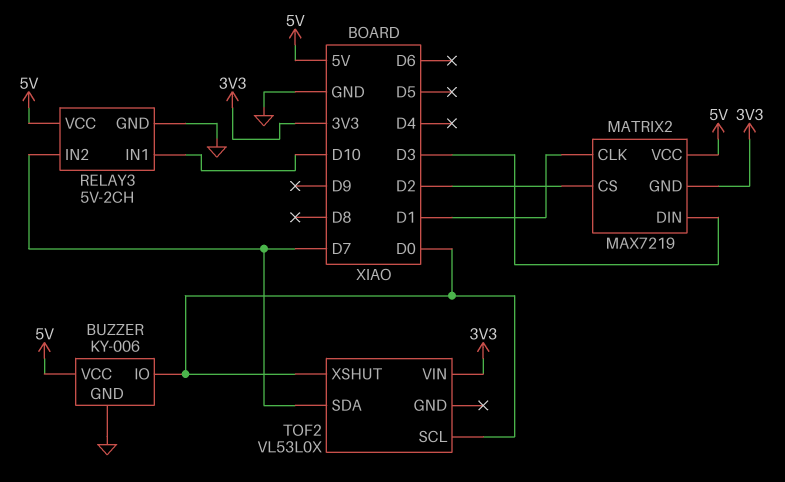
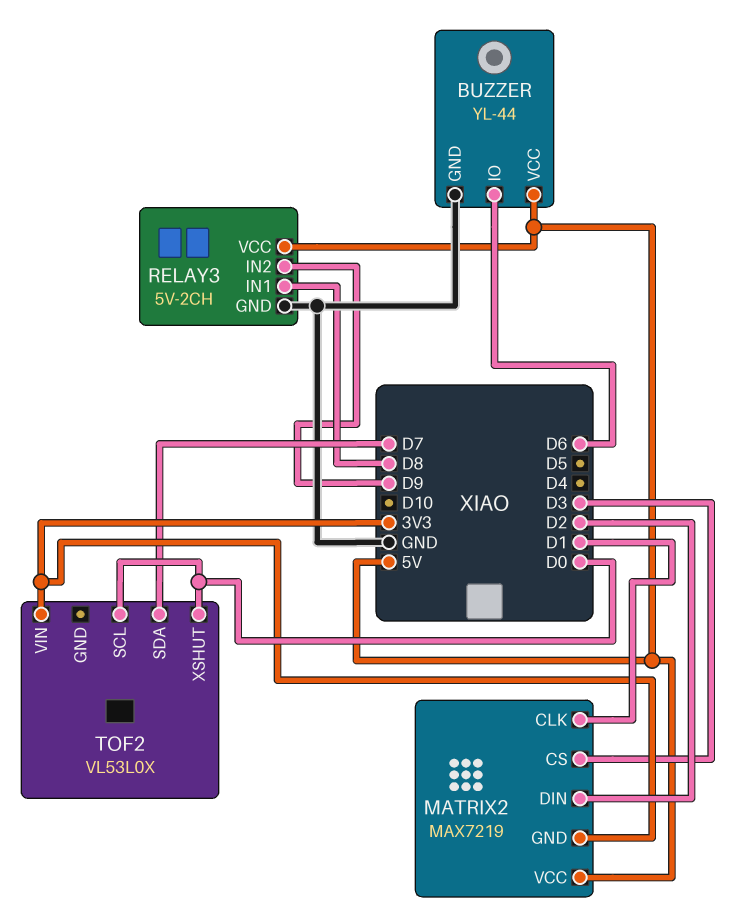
BUZZER: KY-006 -> YL-44
BUZZER pin IO: D0 -> D6
MATRIX2 pin CS: D2 -> D3
MATRIX2 pin DIN: D3 -> D2
RELAY3 pin IN1: D10 -> D8
RELAY3 pin IN2: D7 -> D9

